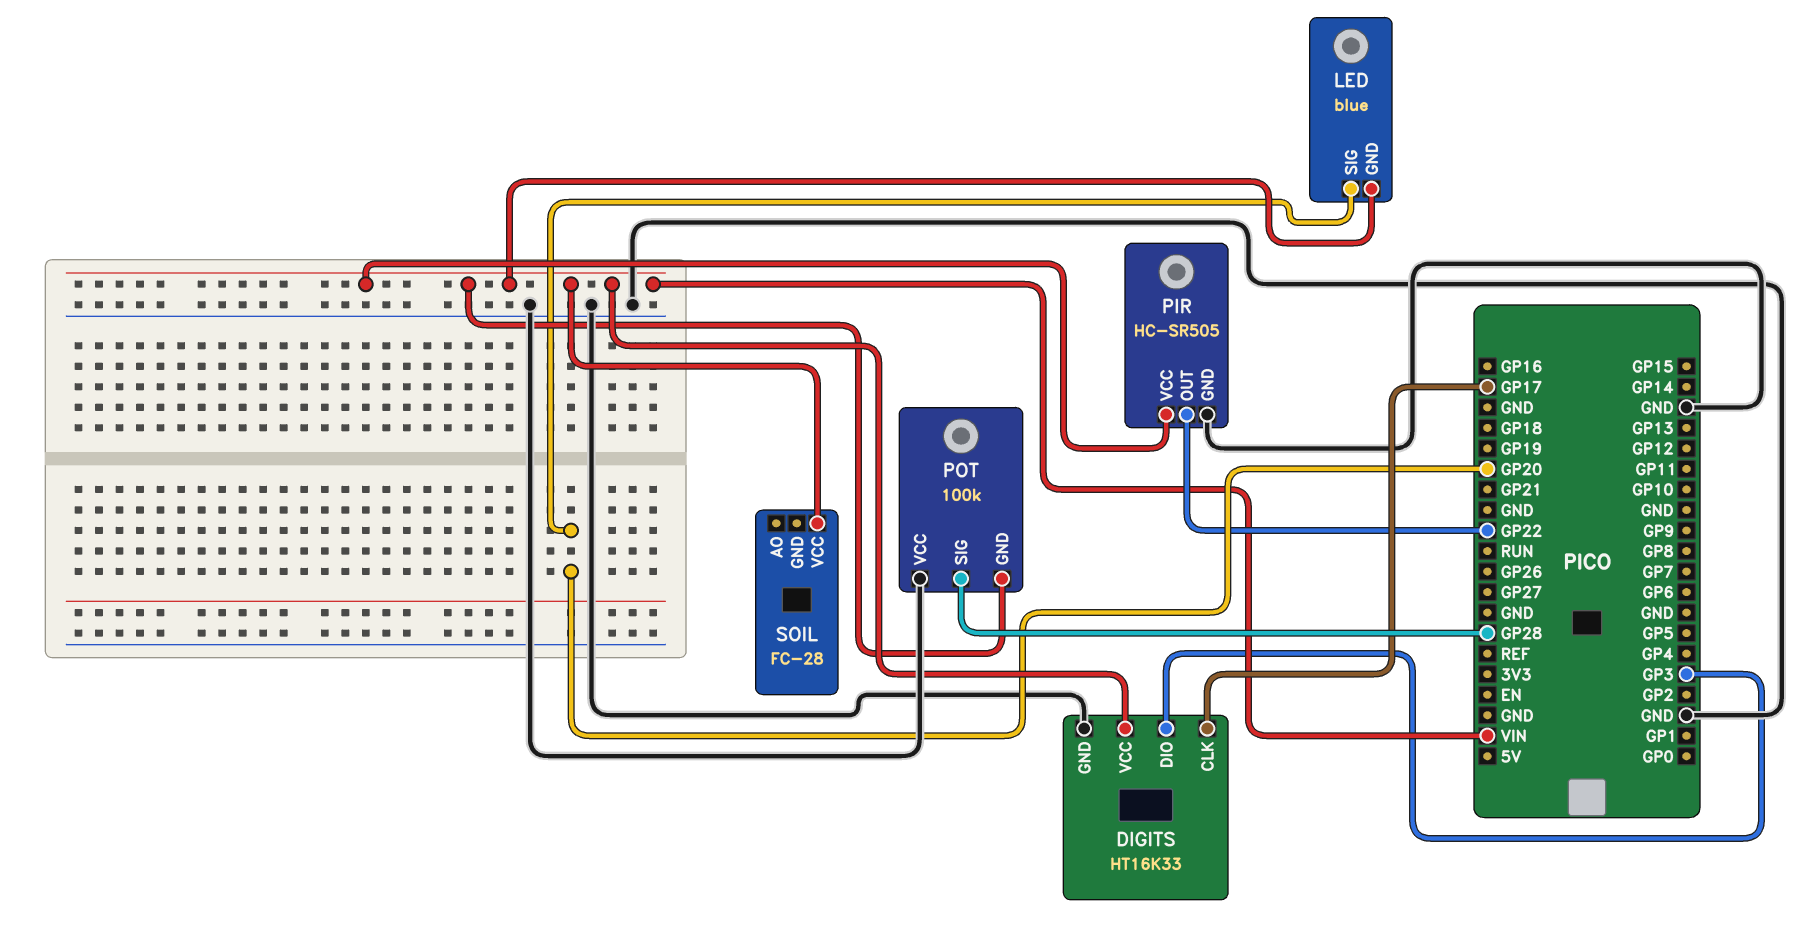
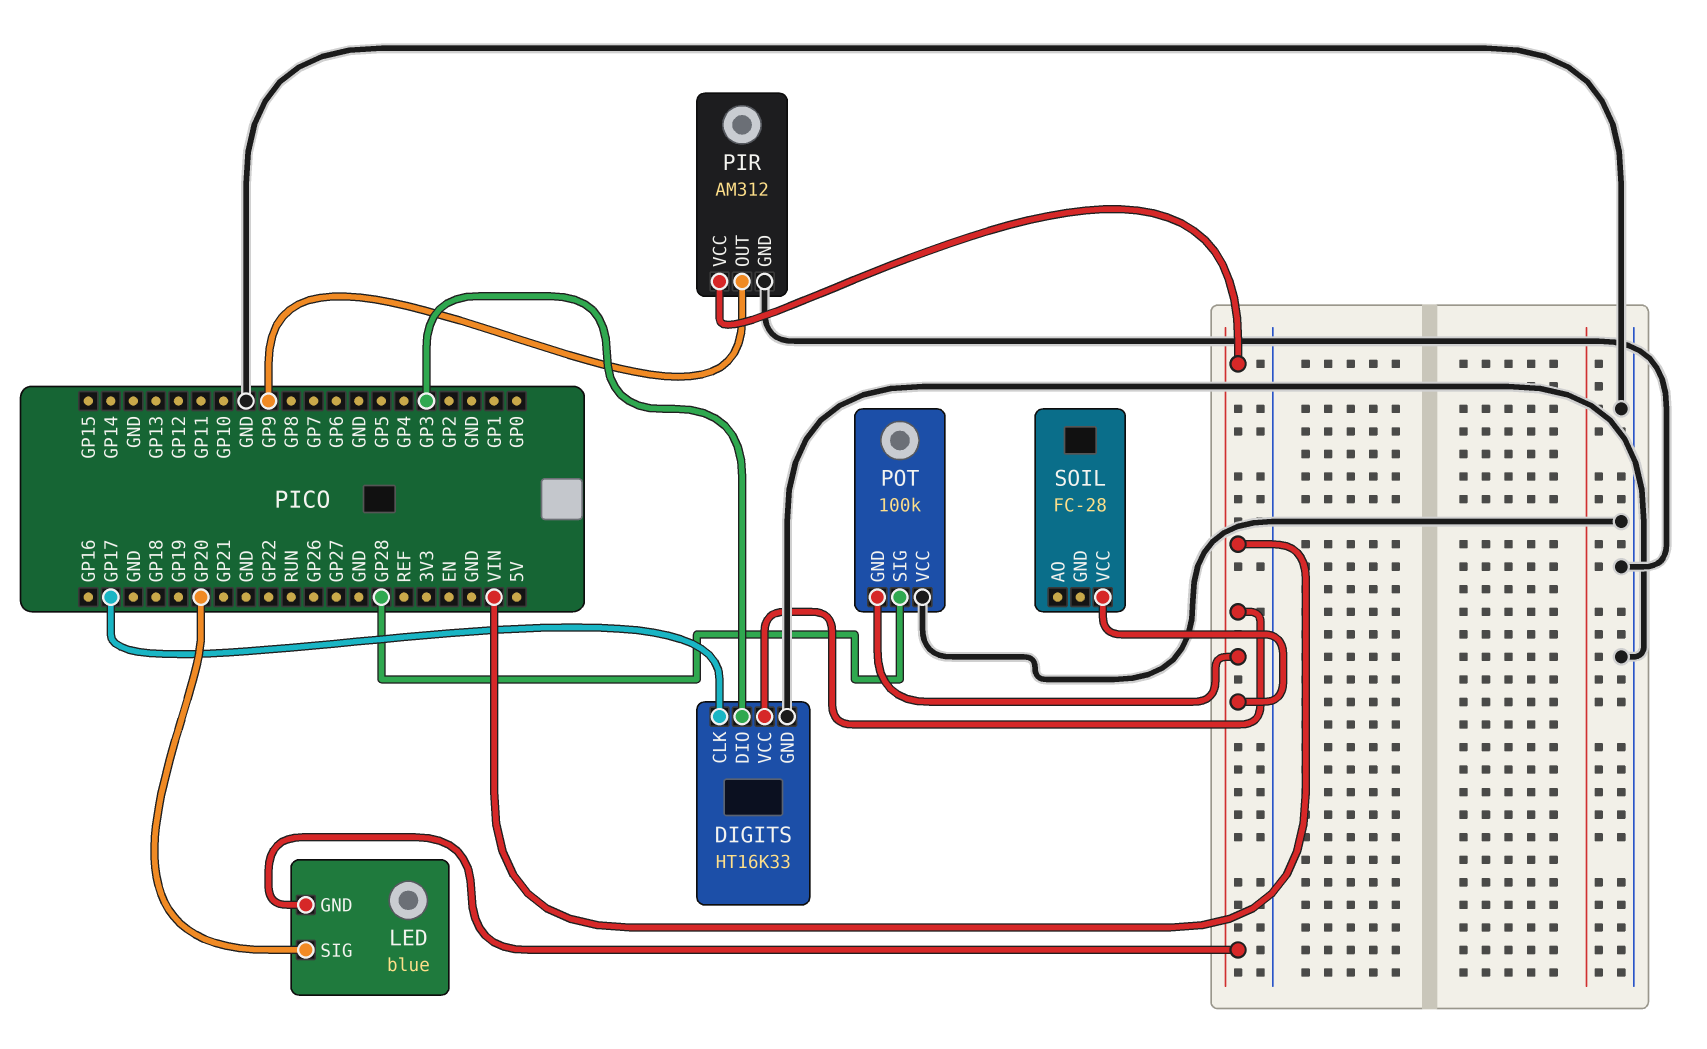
PIR: HC-SR505 -> AM312
PIR pin OUT: GP22 -> GP9

